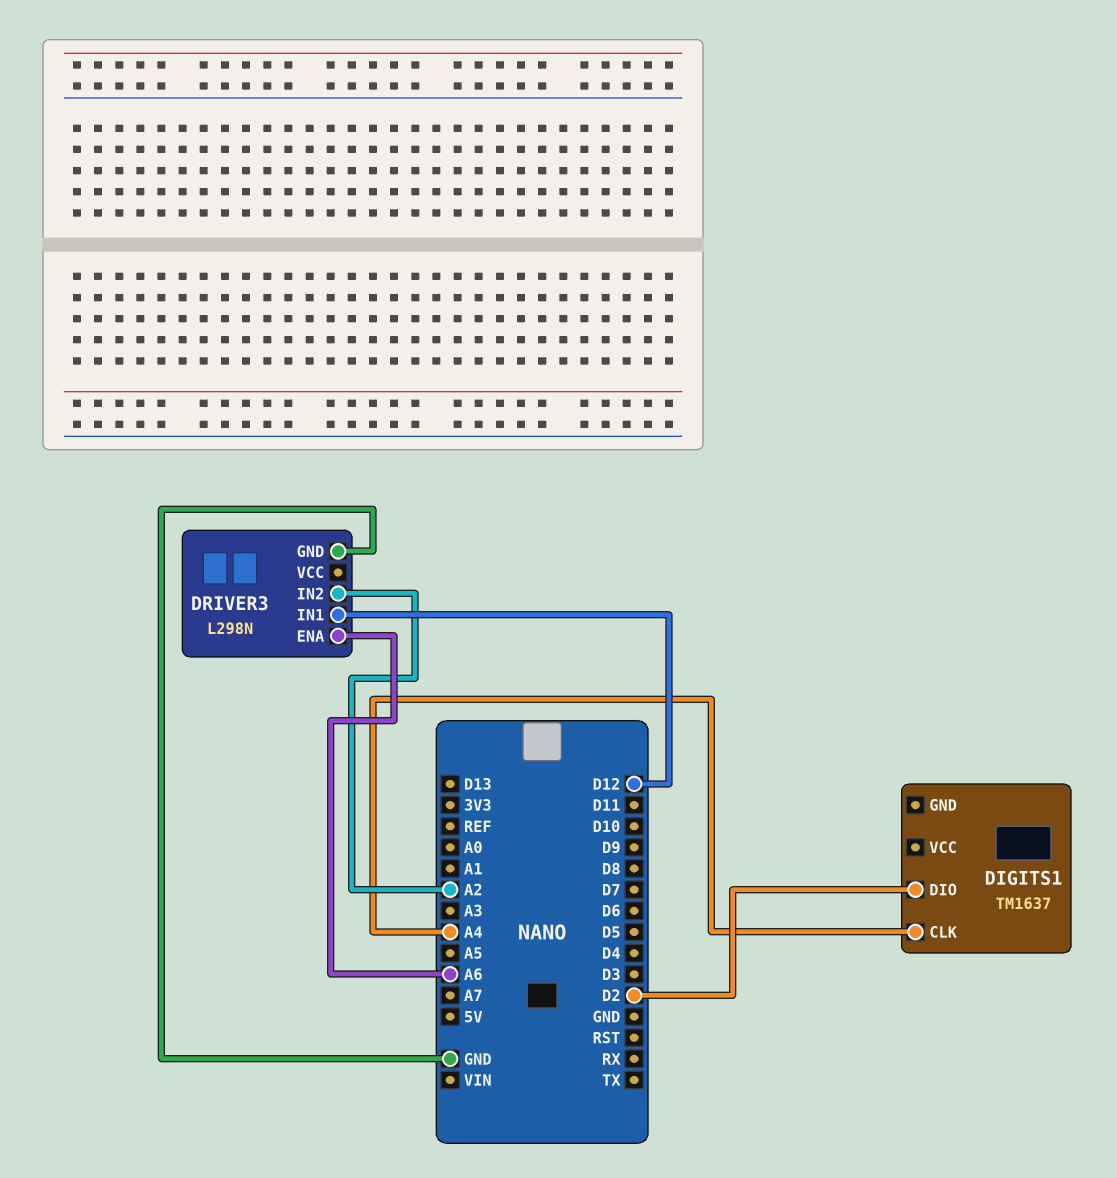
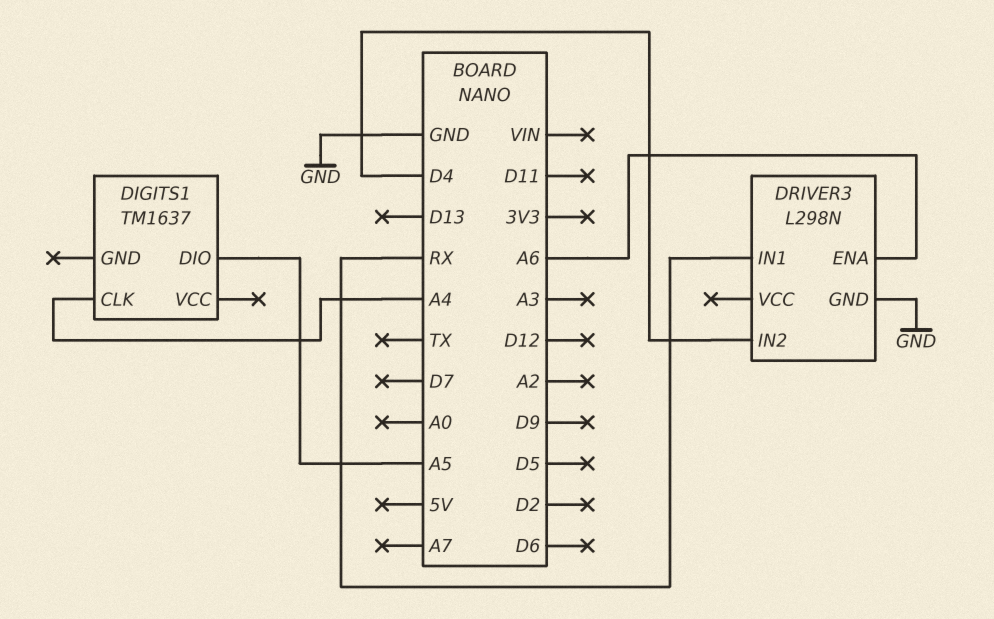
DIGITS1 pin DIO: D2 -> A5
DRIVER3 pin IN1: D12 -> RX
DRIVER3 pin IN2: A2 -> D4

